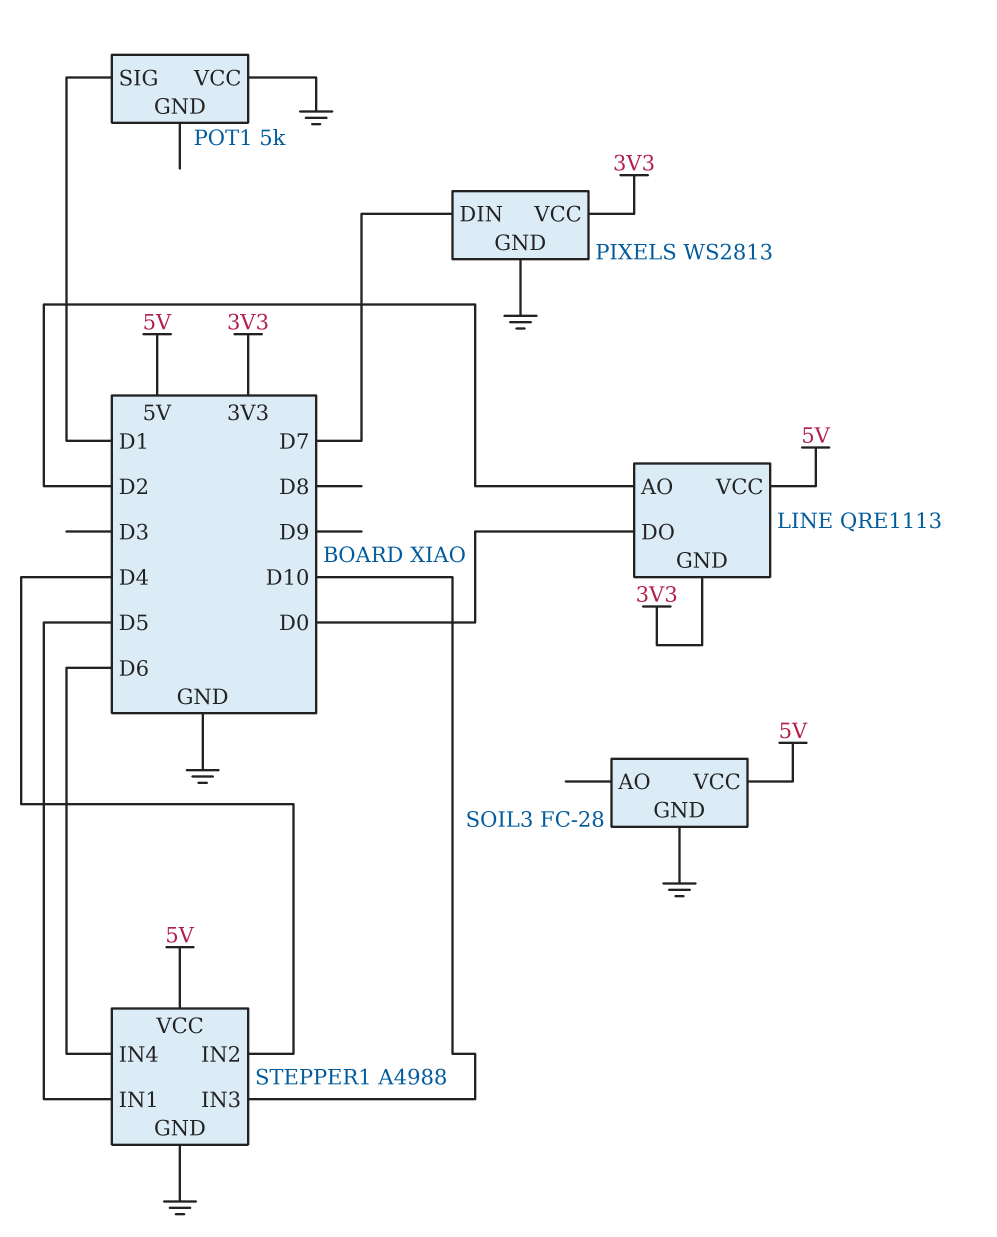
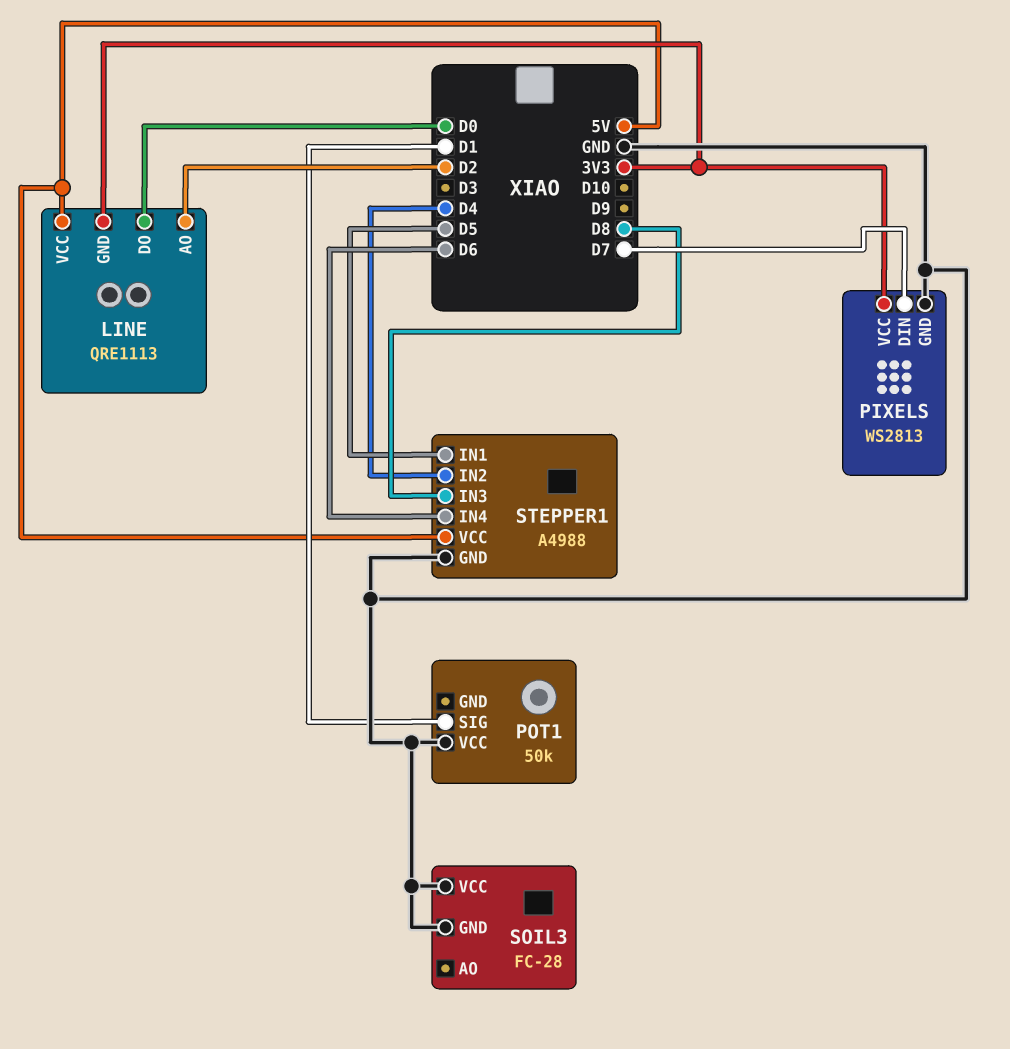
POT1: 5k -> 50k
SOIL3 pin VCC: 5V -> GND
STEPPER1 pin IN3: D10 -> D8

